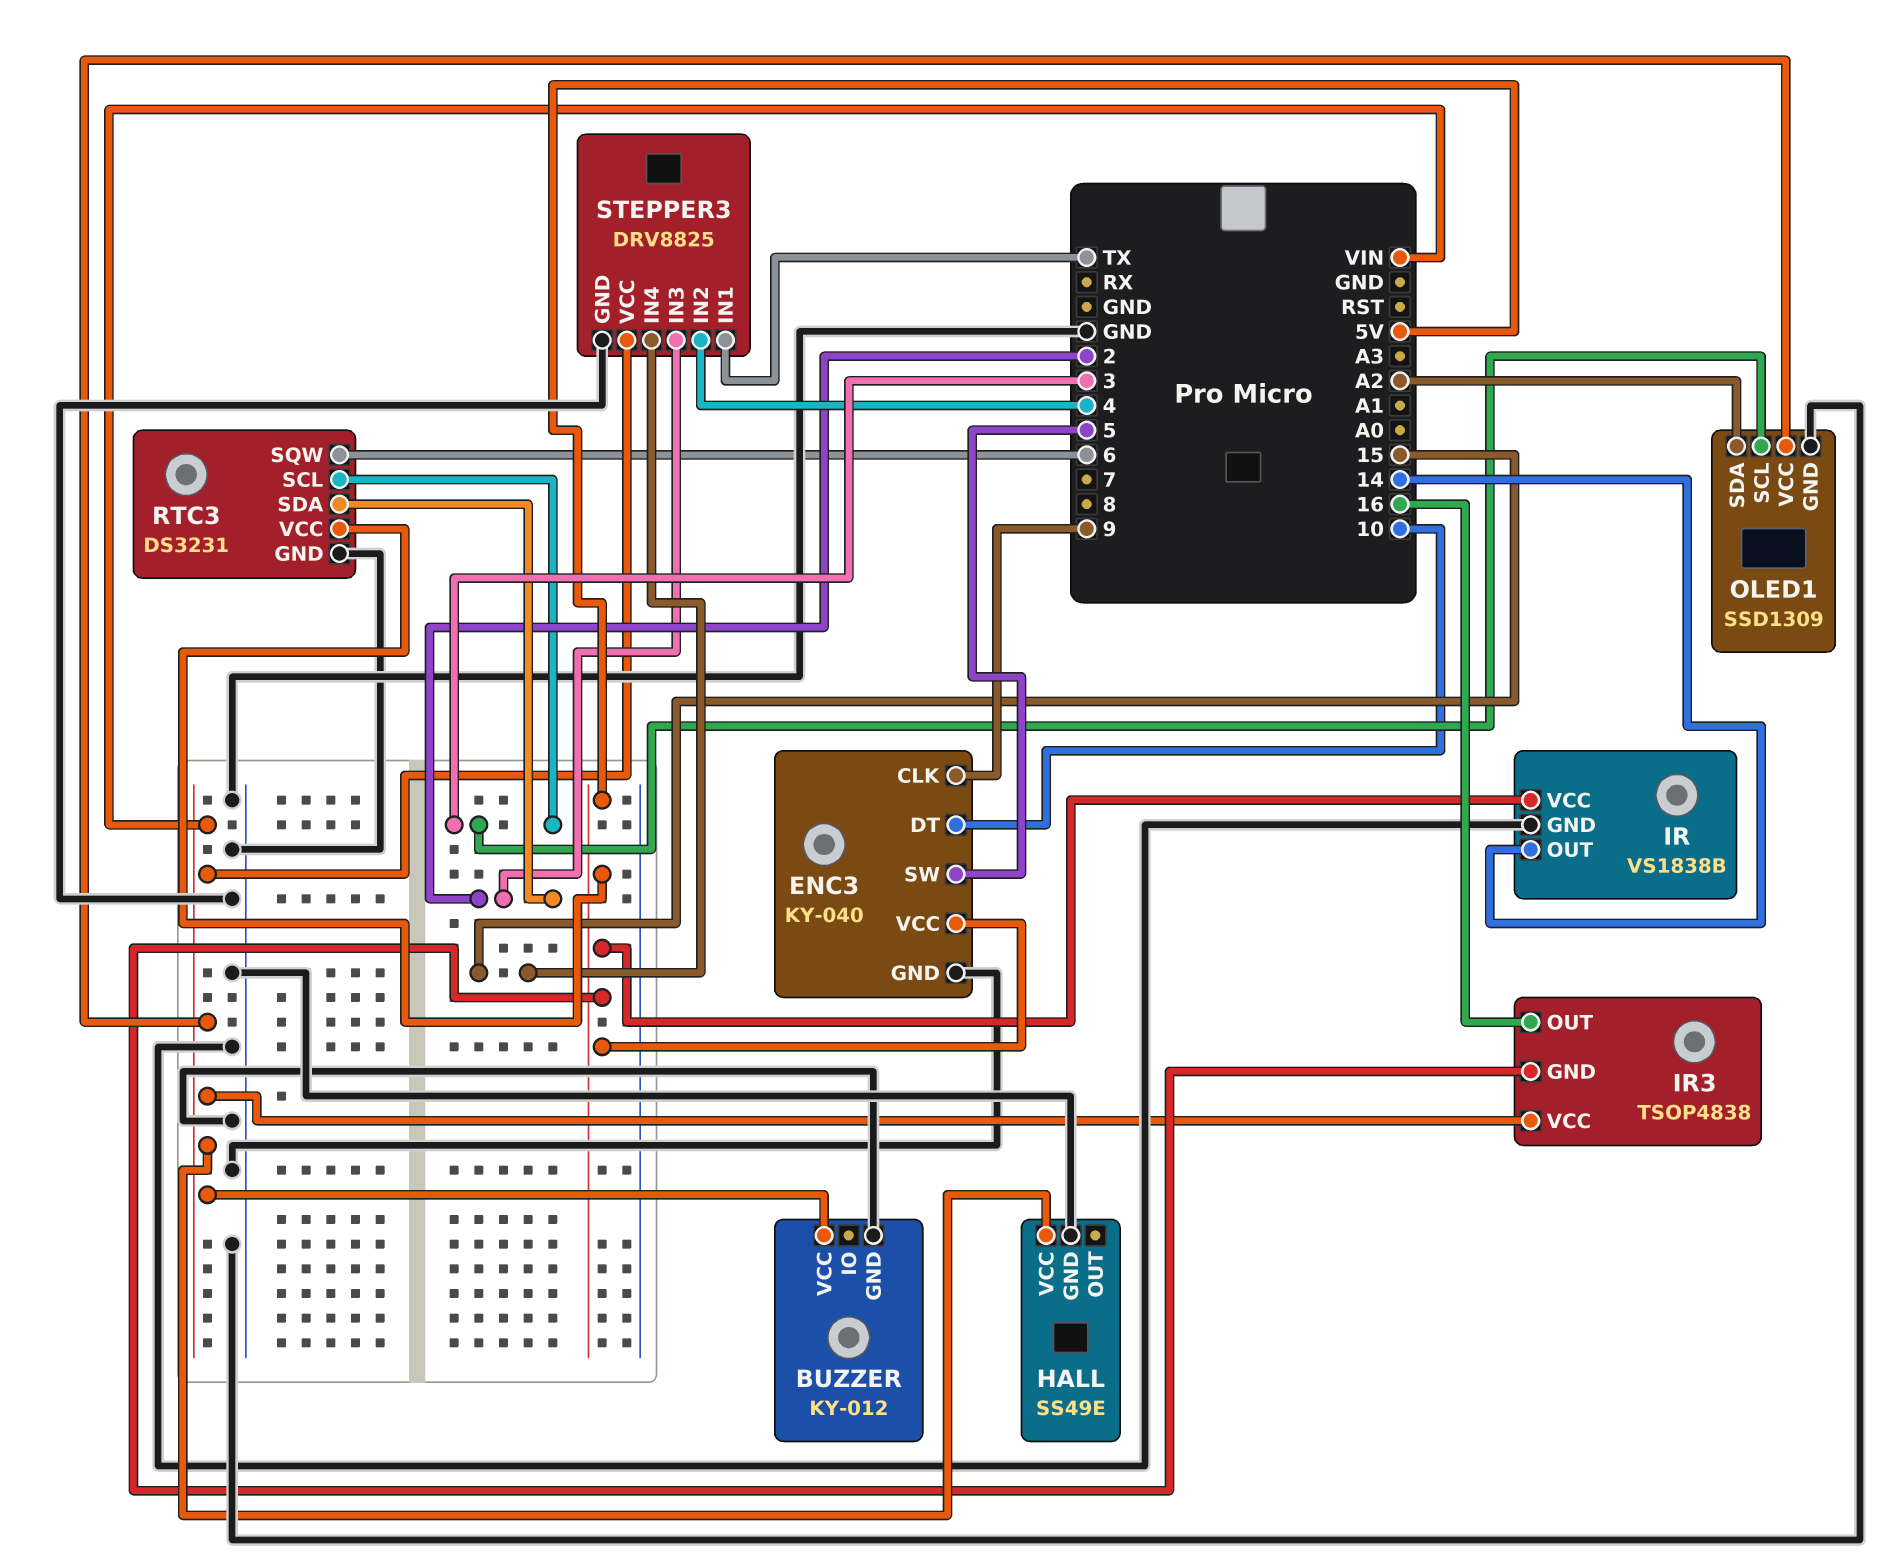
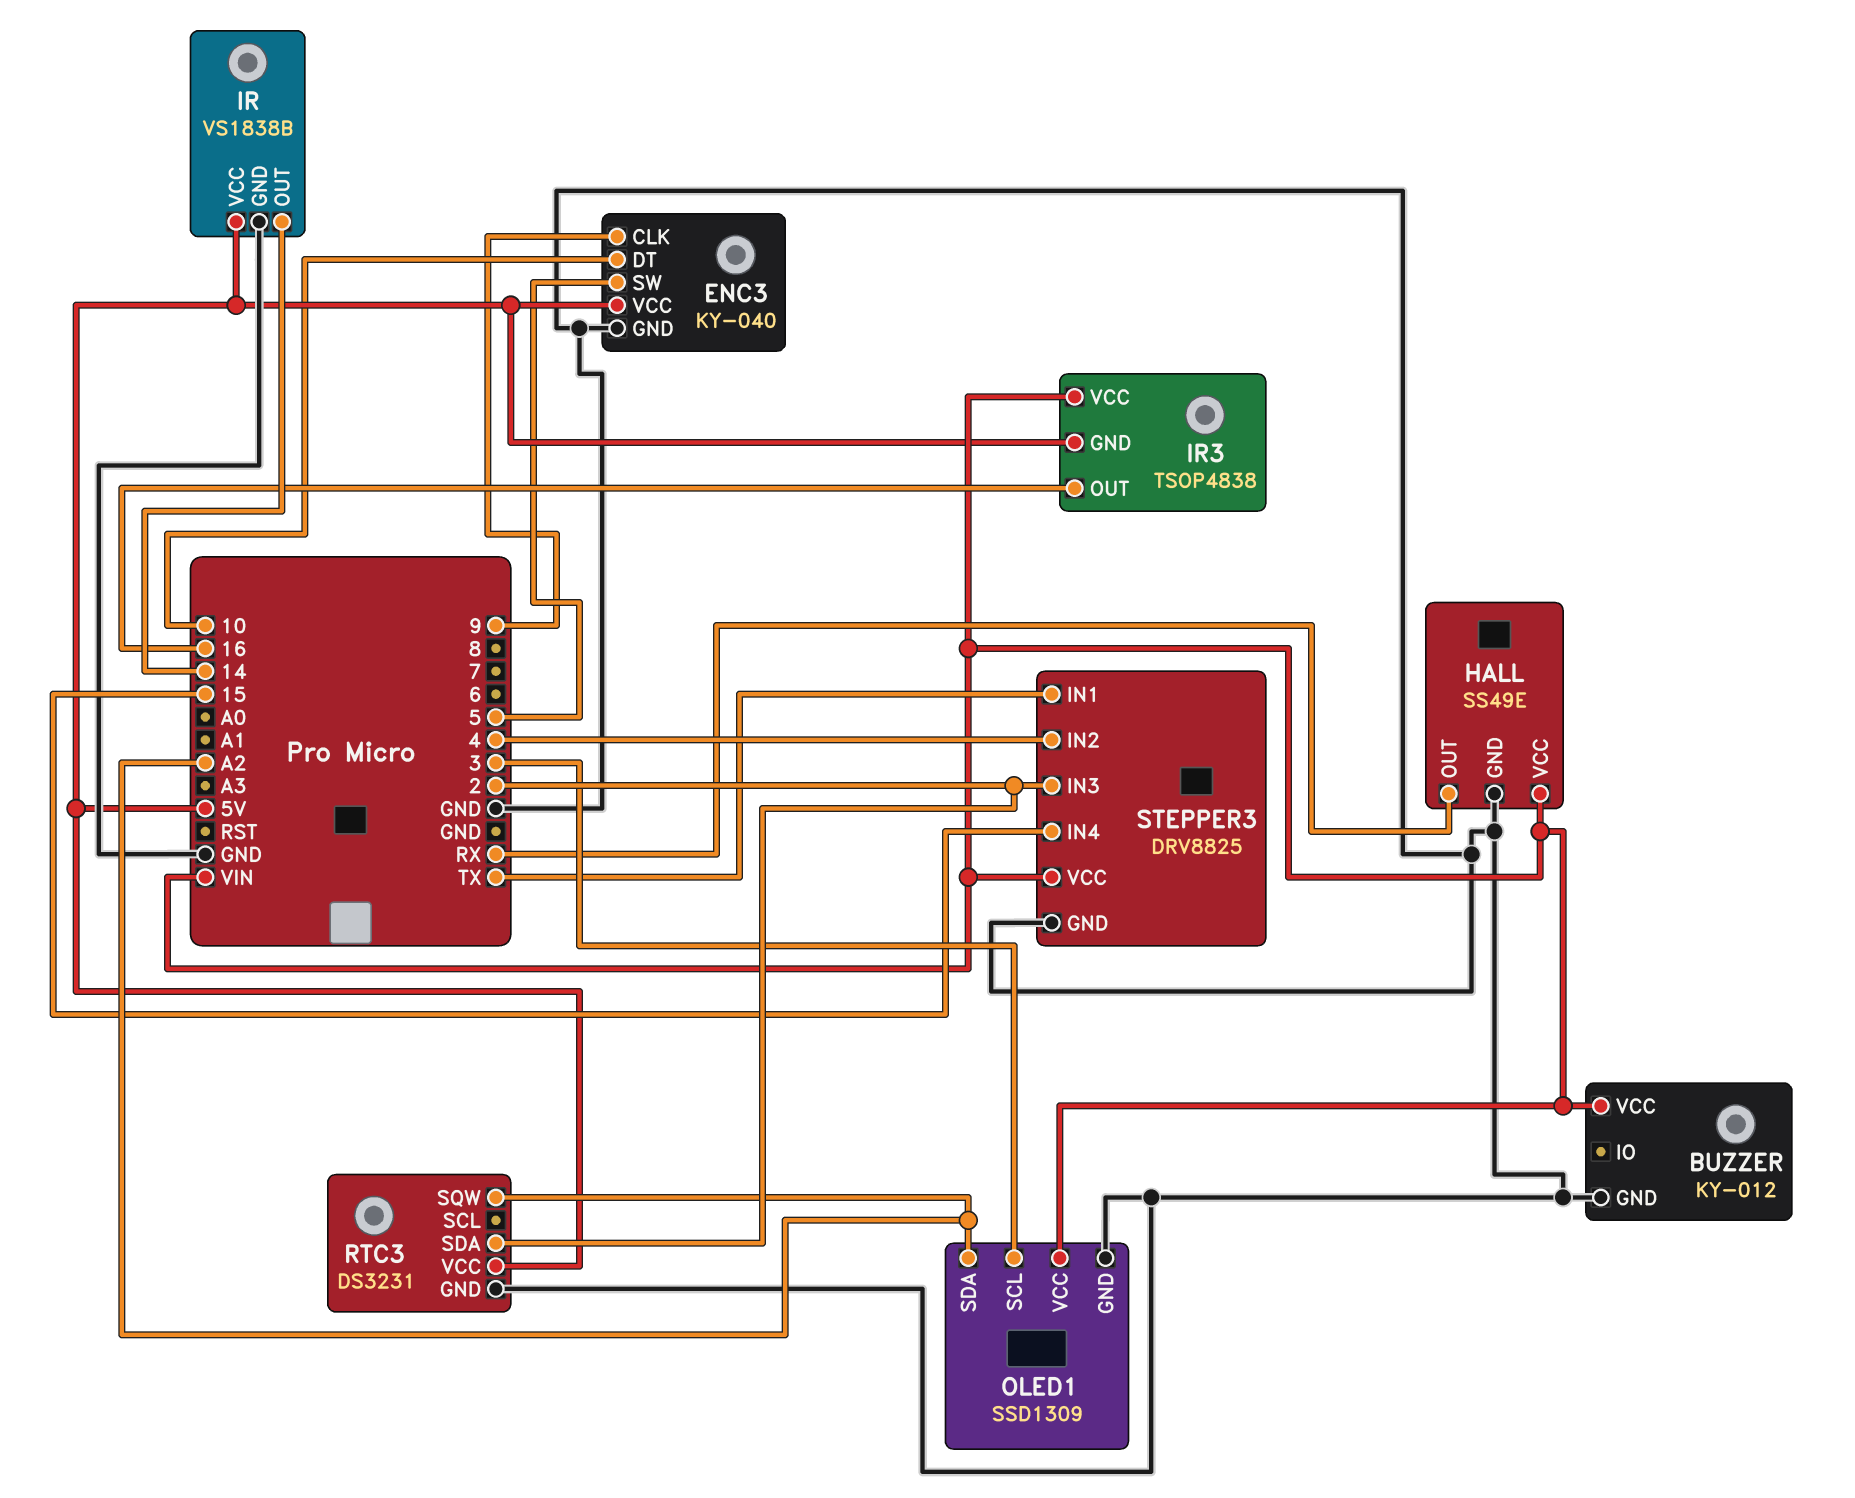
HALL pin OUT: none -> RX
RTC3 pin SCL: 3 -> none
RTC3 pin SQW: 6 -> A2

